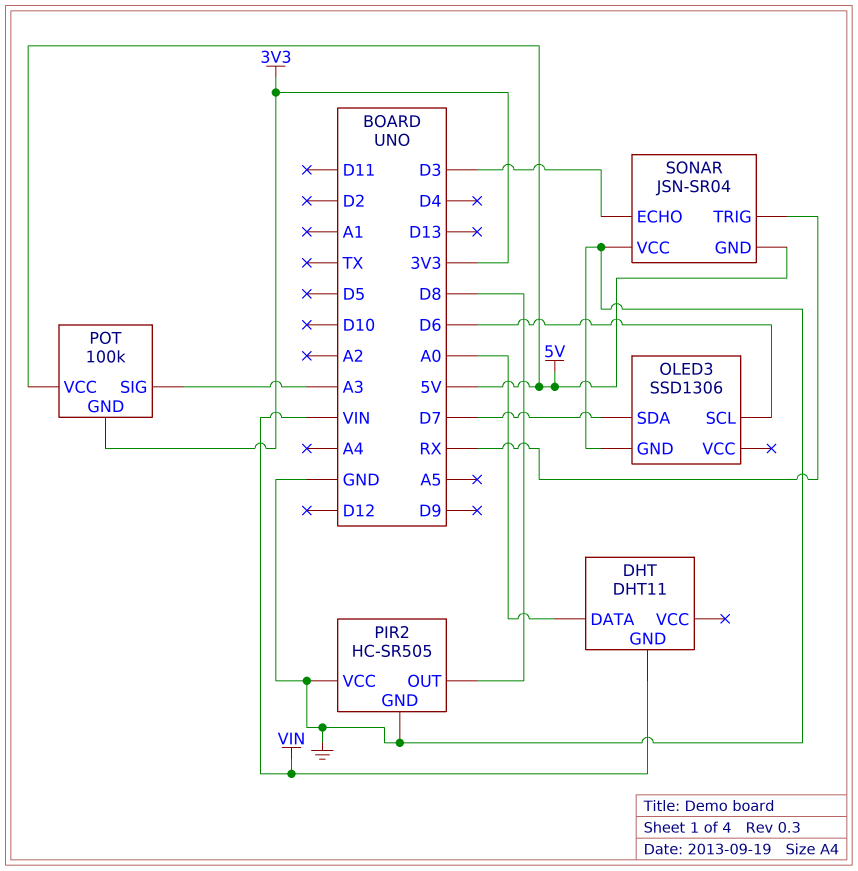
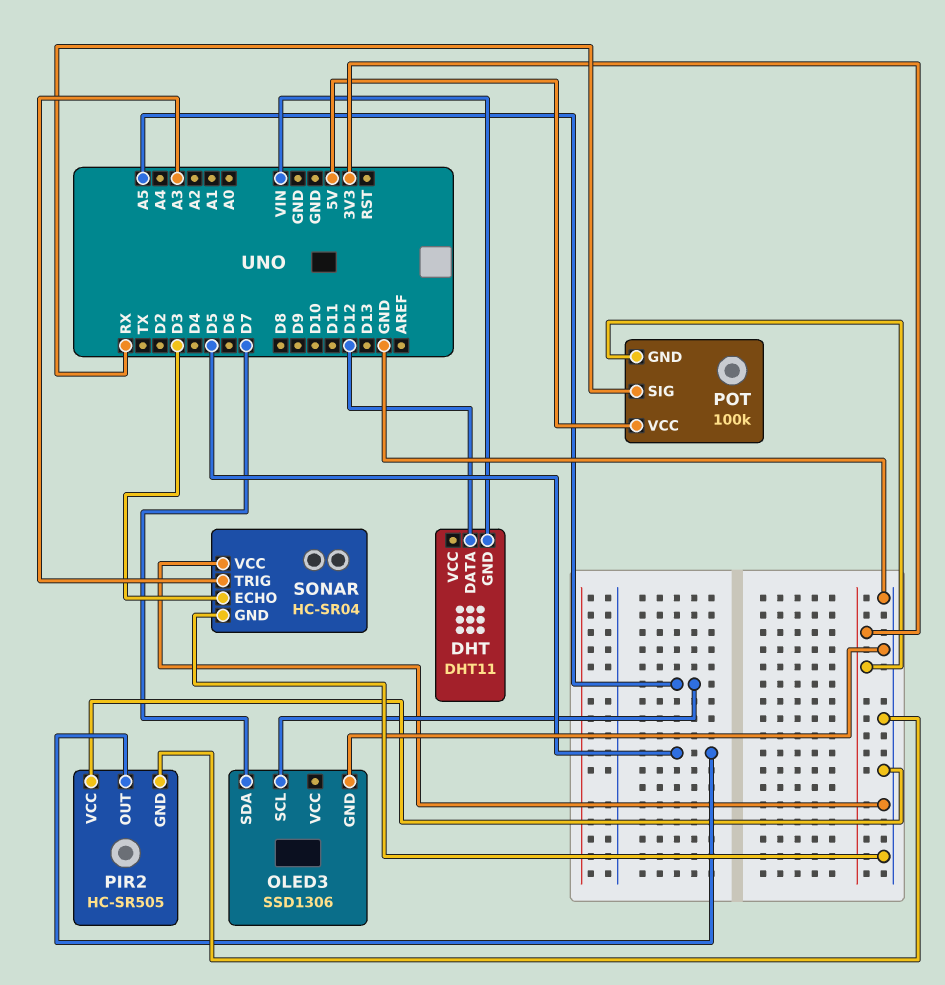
DHT pin DATA: A0 -> D12
OLED3 pin SCL: D6 -> A5
PIR2 pin OUT: D8 -> D5
POT pin SIG: A3 -> RX
SONAR: JSN-SR04 -> HC-SR04
SONAR pin GND: 5V -> GND
SONAR pin TRIG: RX -> A3

